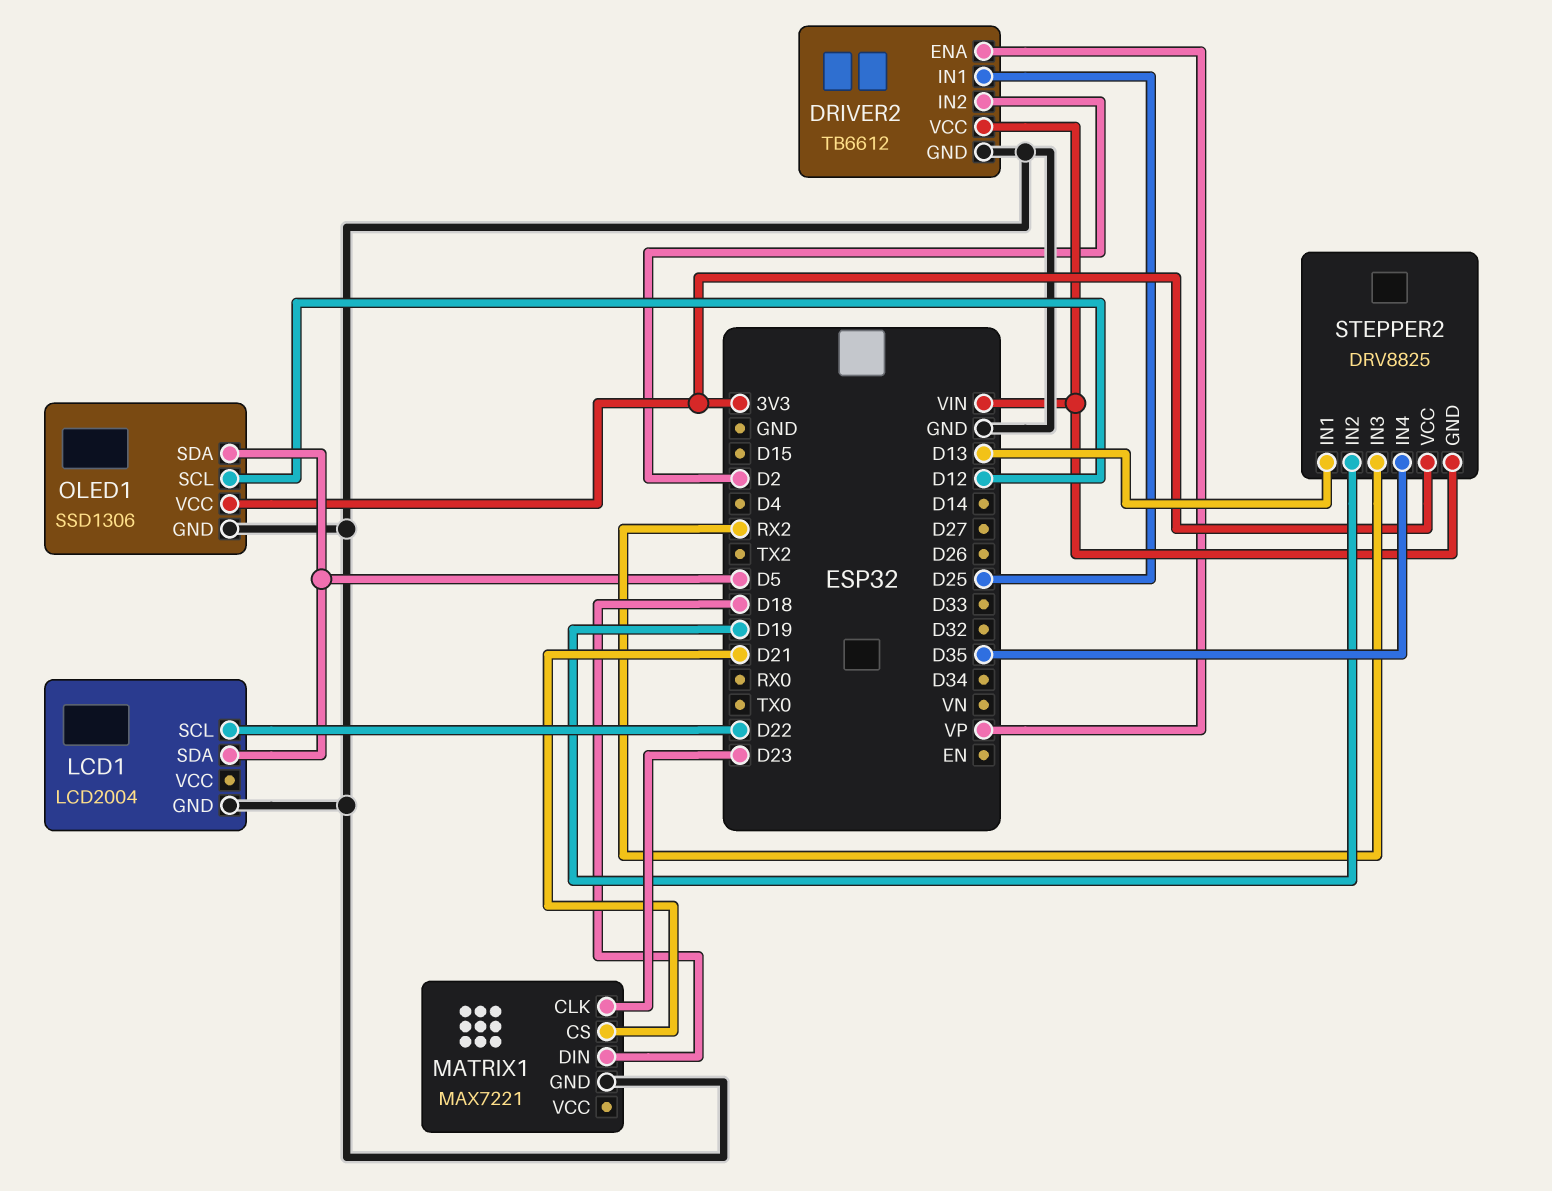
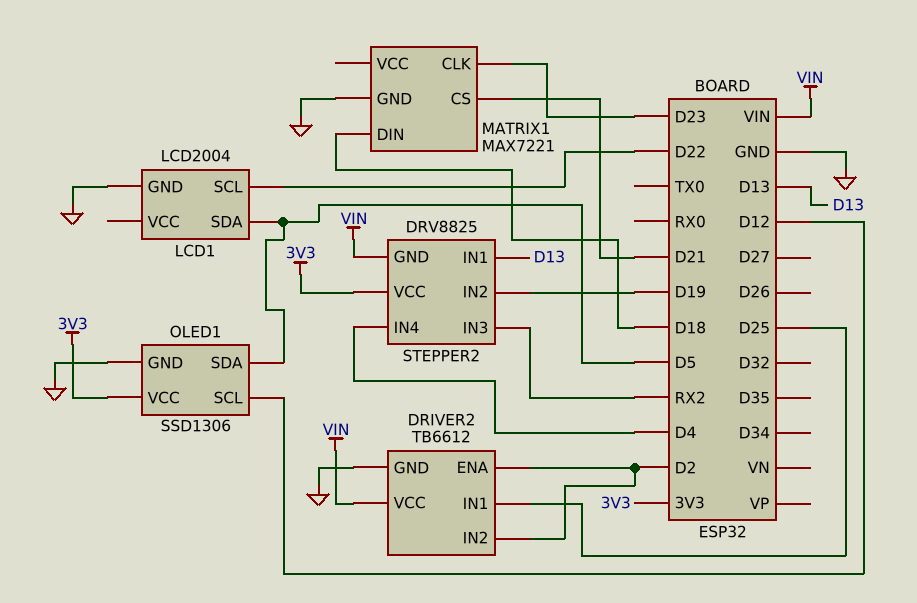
DRIVER2 pin ENA: VP -> D2
STEPPER2 pin IN4: D35 -> D4

